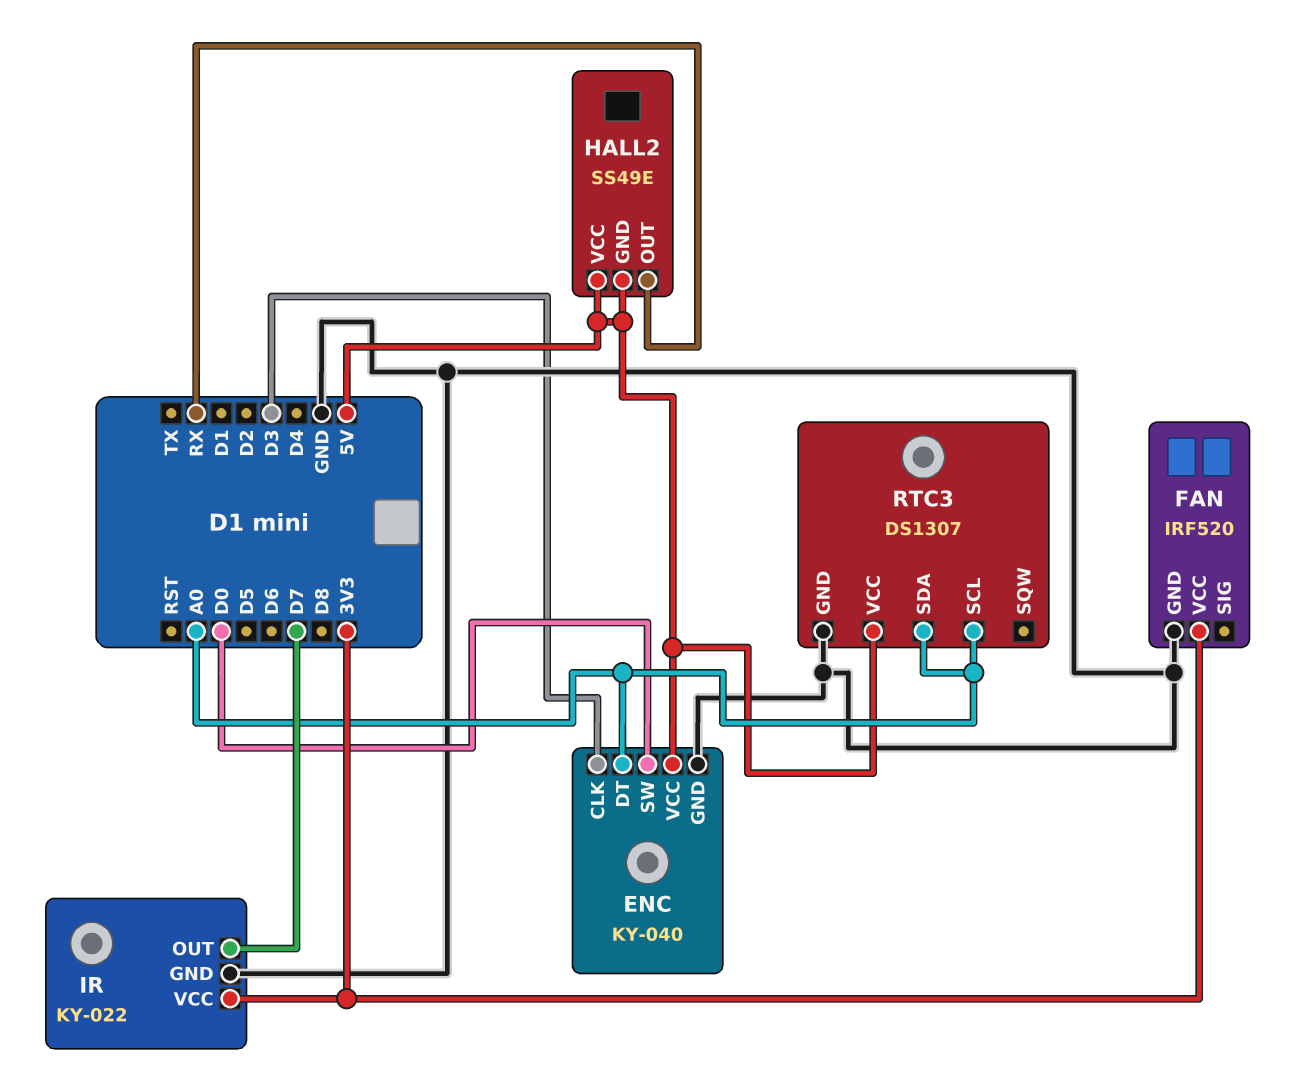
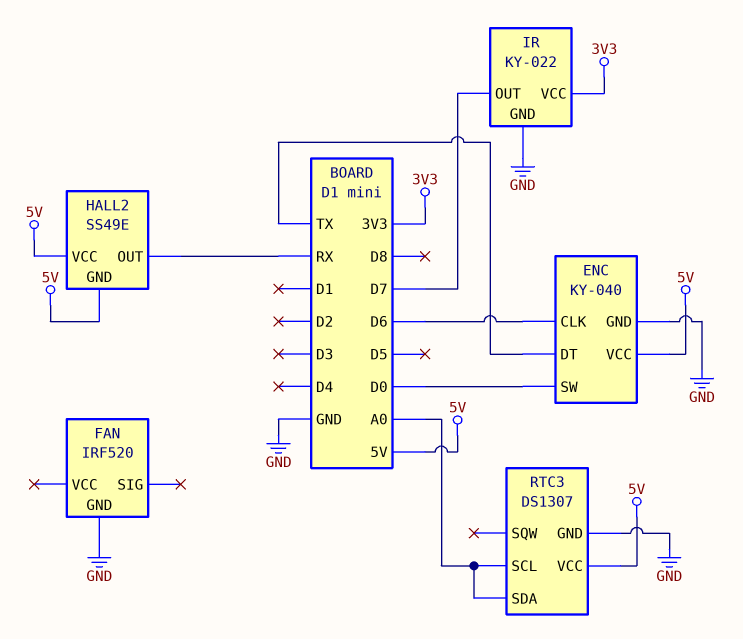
ENC pin CLK: D3 -> D6
ENC pin DT: A0 -> TX
FAN pin VCC: 3V3 -> none

